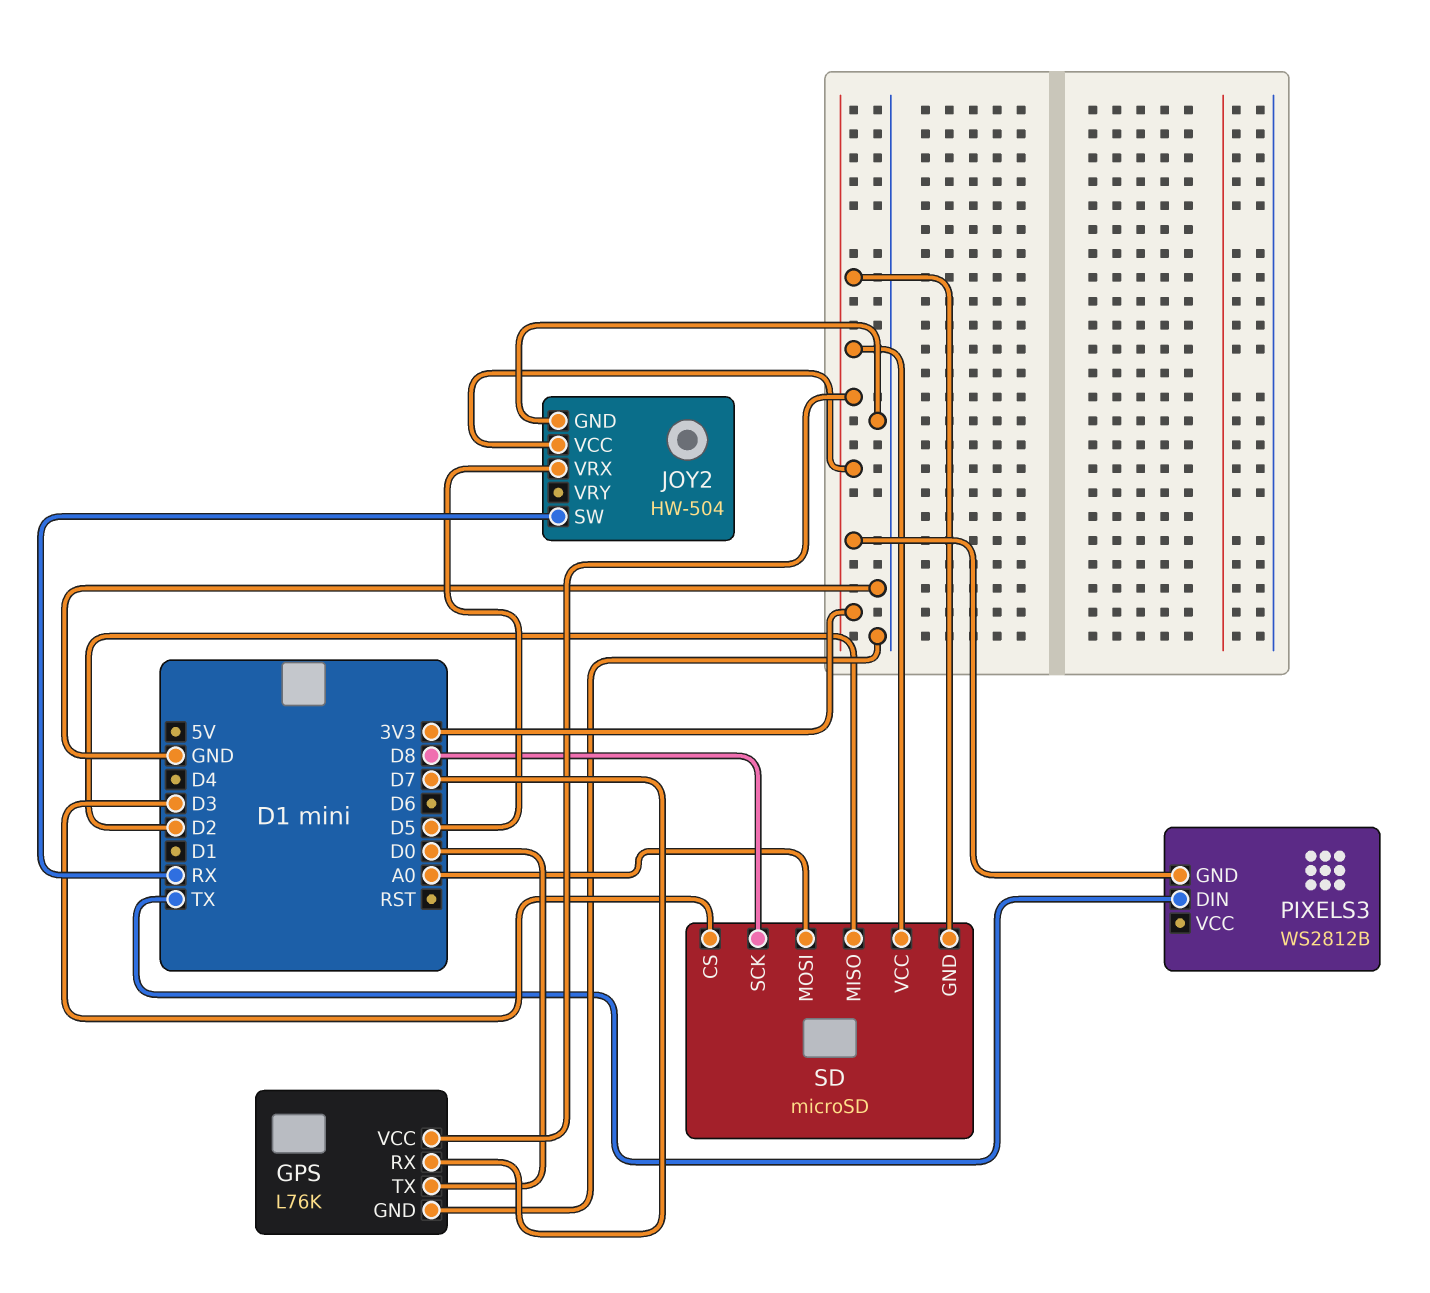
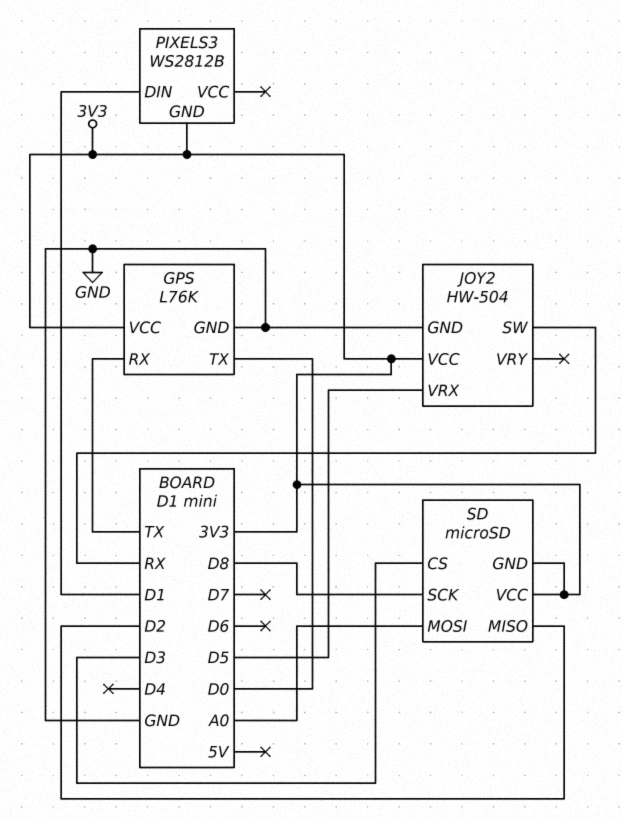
GPS pin RX: D7 -> TX
PIXELS3 pin DIN: TX -> D1

